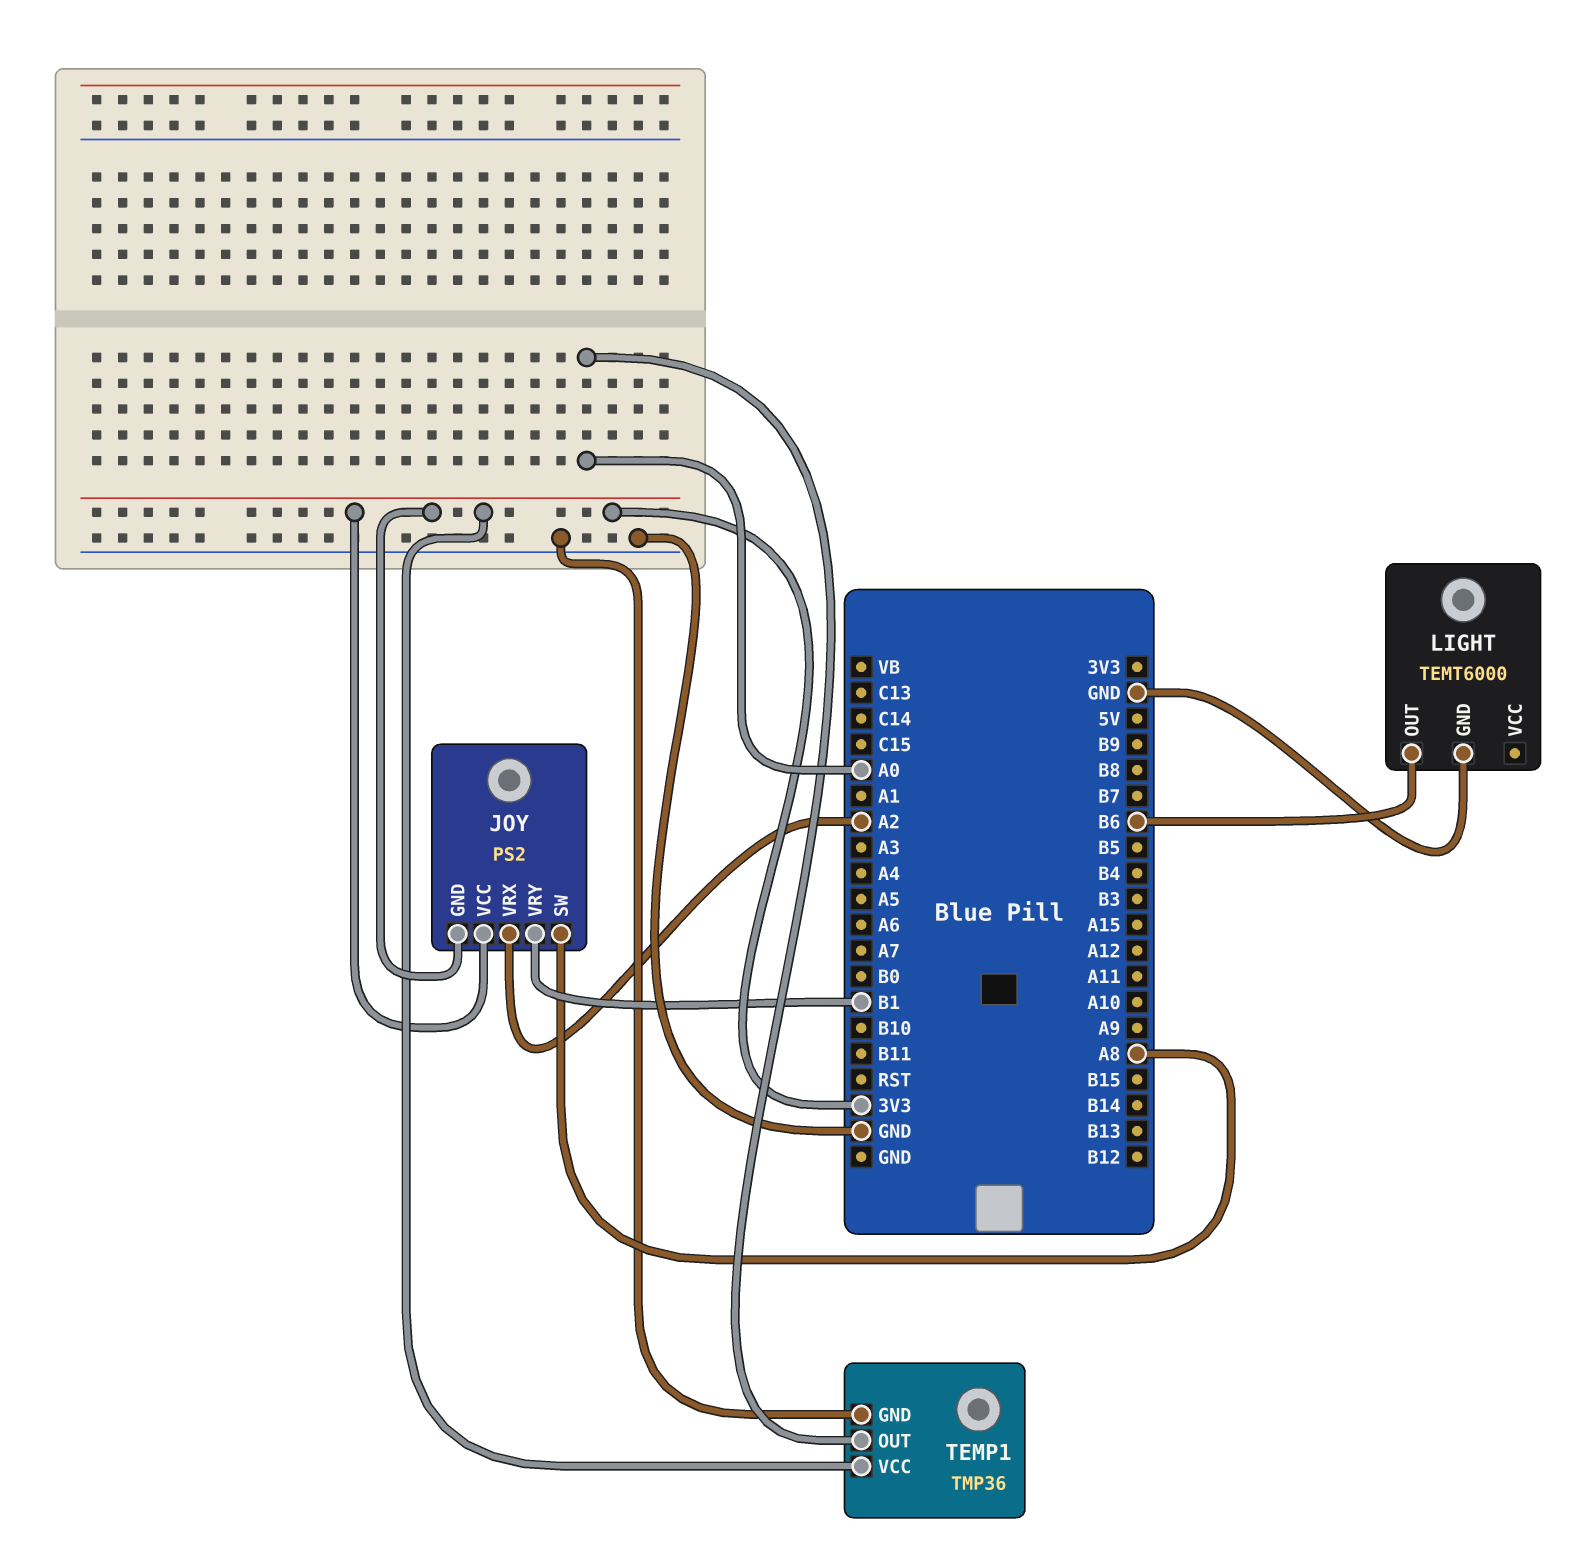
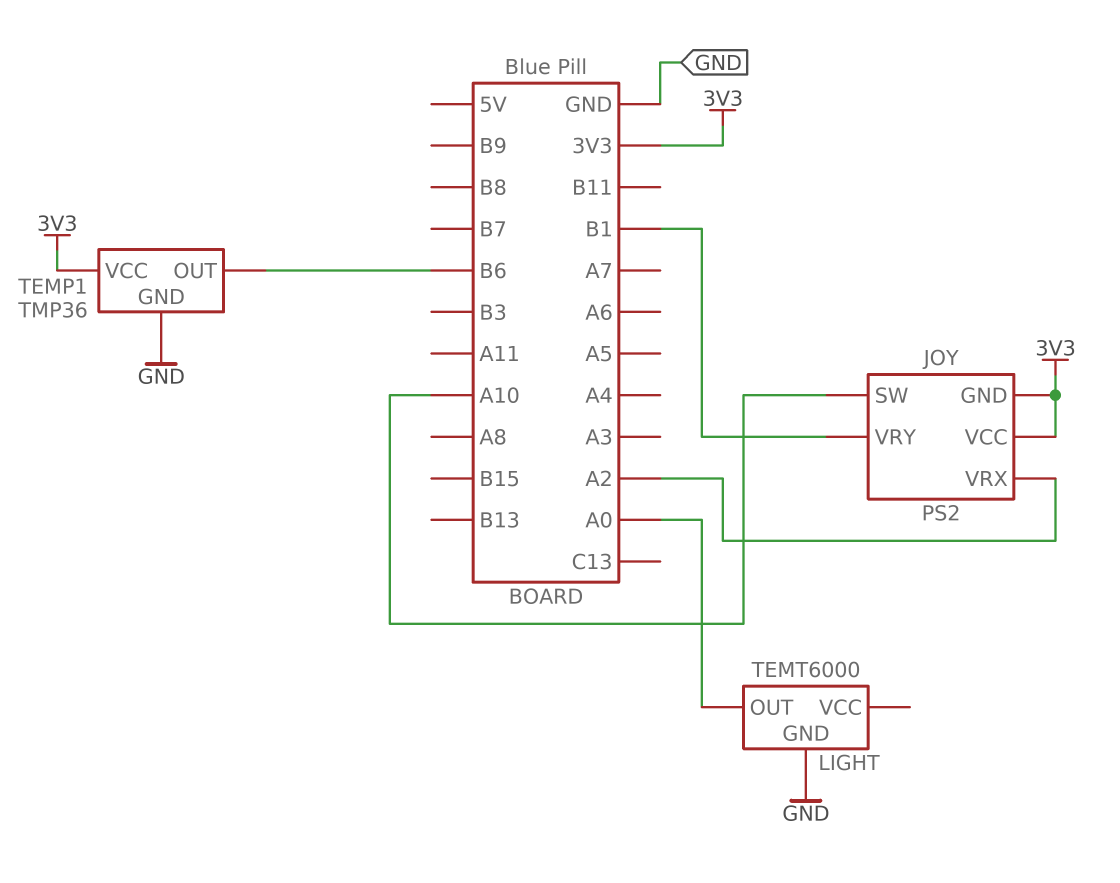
JOY pin SW: A8 -> A10
LIGHT pin OUT: B6 -> A0
TEMP1 pin OUT: A0 -> B6

